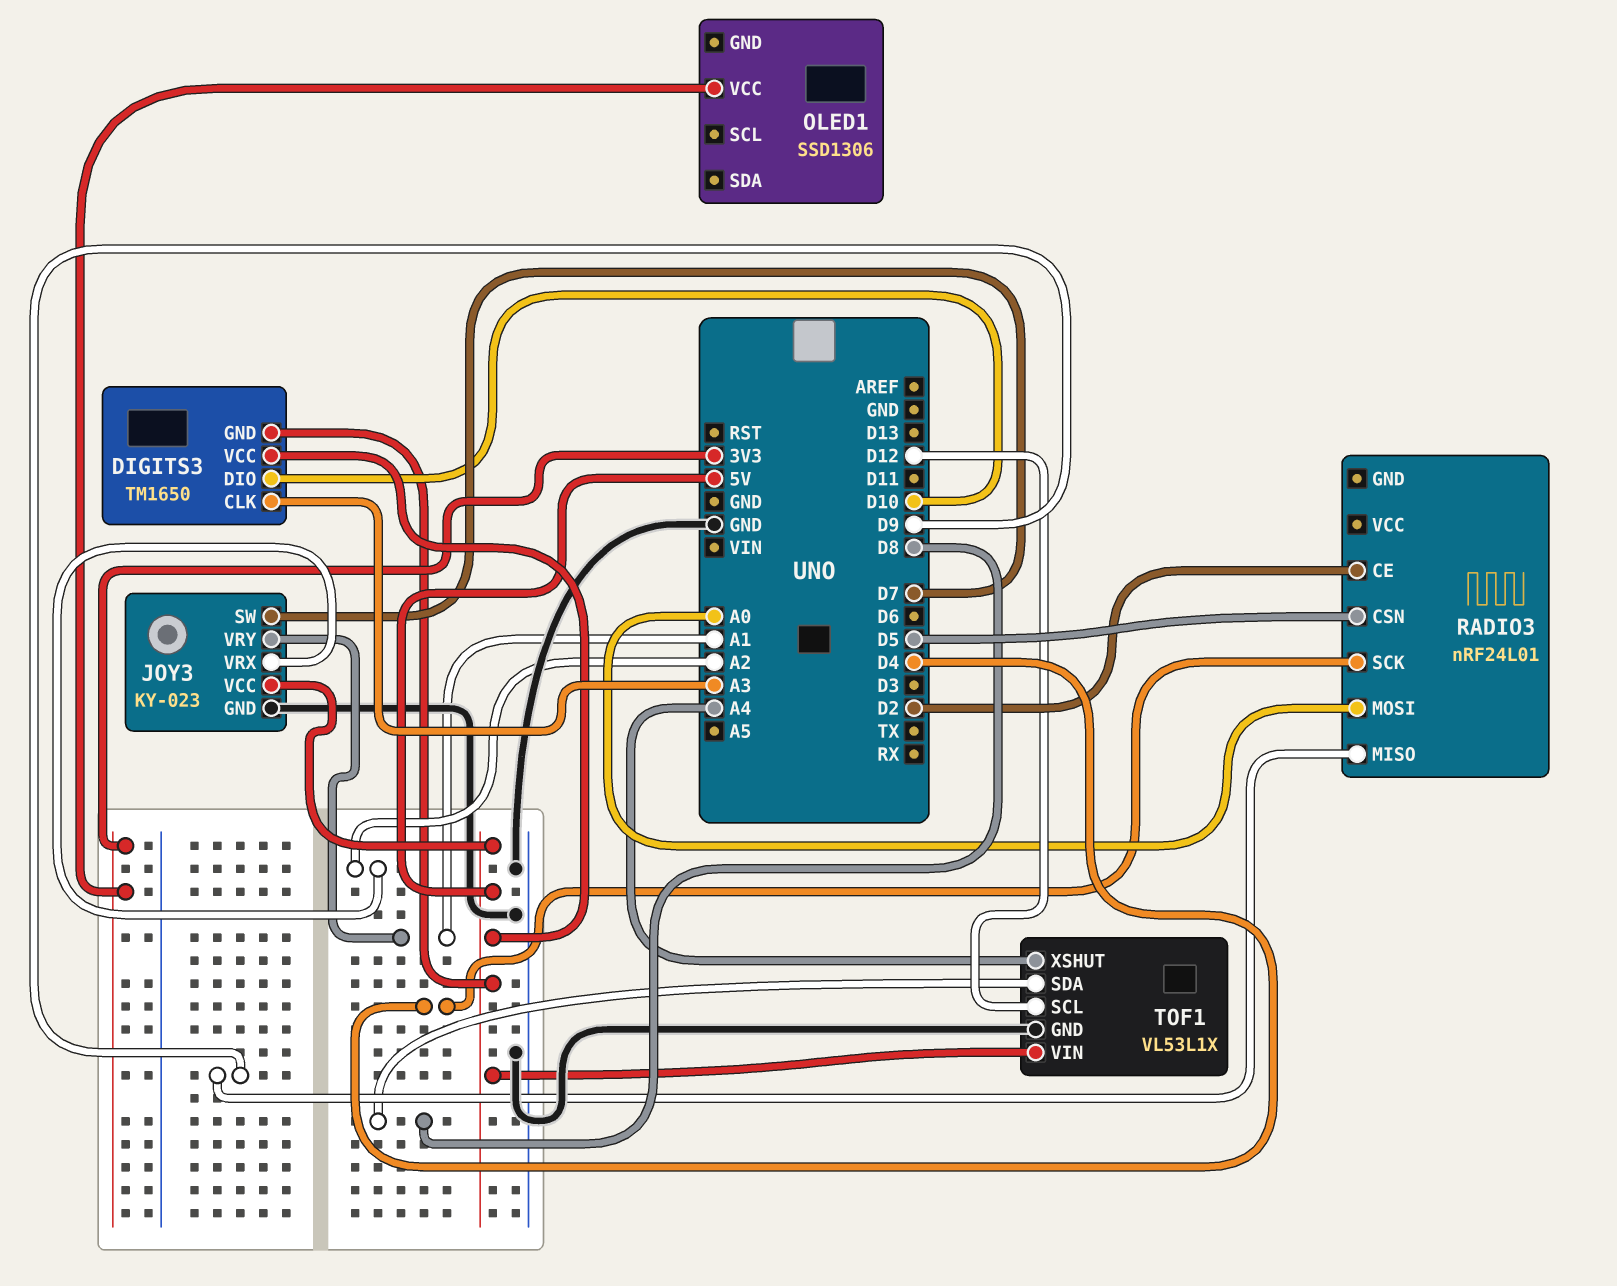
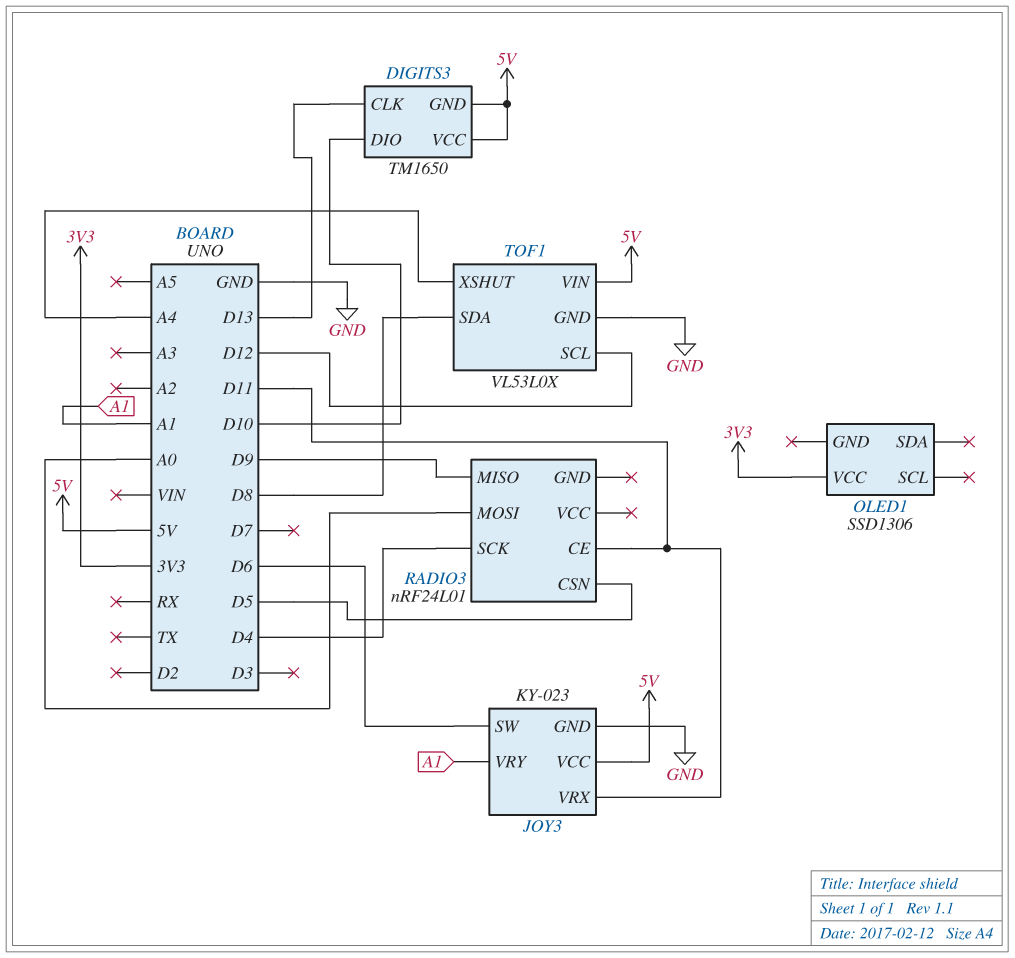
DIGITS3 pin CLK: A3 -> D13
JOY3 pin SW: D7 -> D6
JOY3 pin VRX: A2 -> D11
RADIO3 pin CE: D2 -> D11
TOF1: VL53L1X -> VL53L0X

